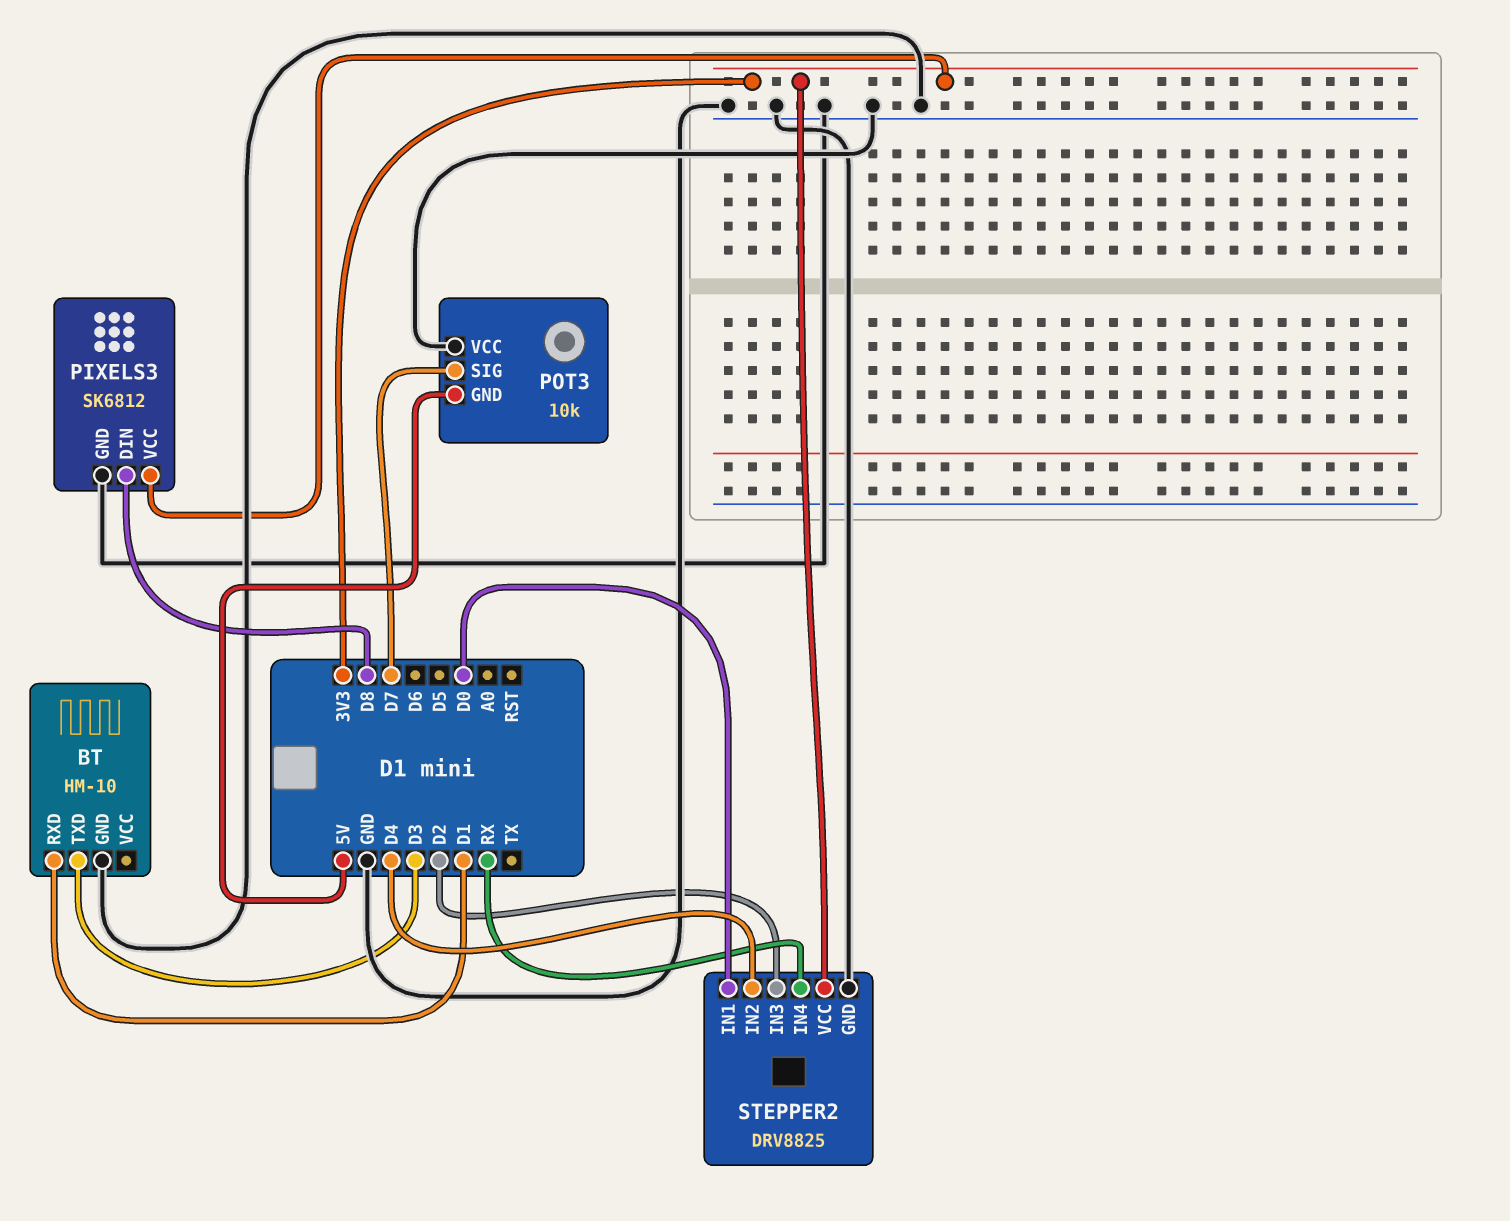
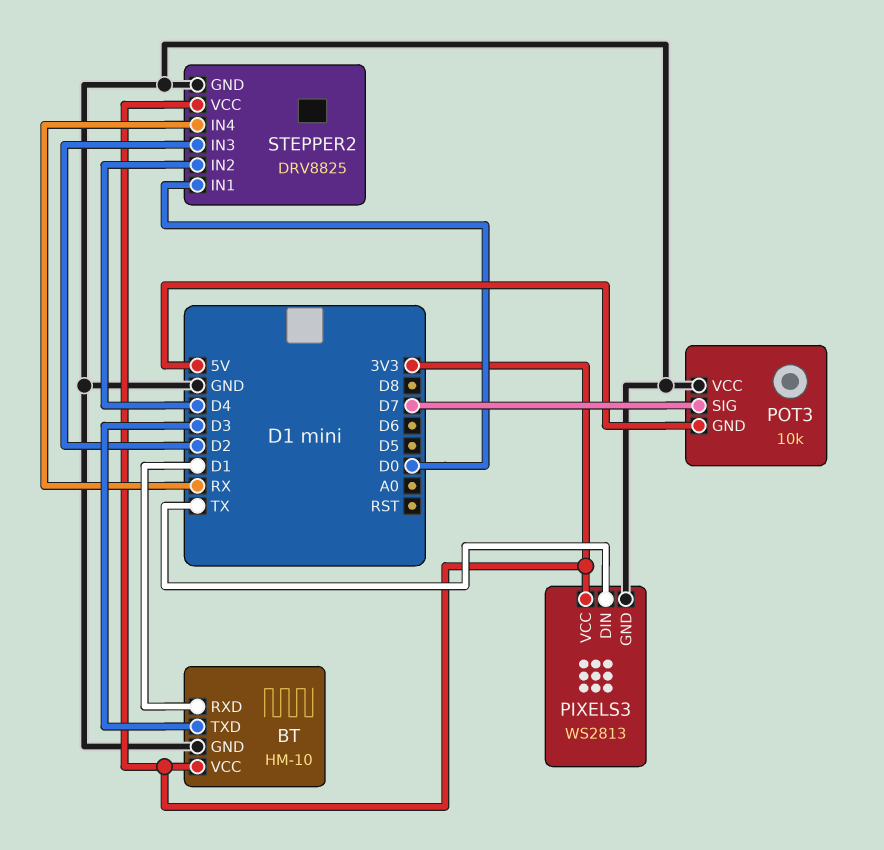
BT pin VCC: none -> 3V3
PIXELS3: SK6812 -> WS2813
PIXELS3 pin DIN: D8 -> TX

